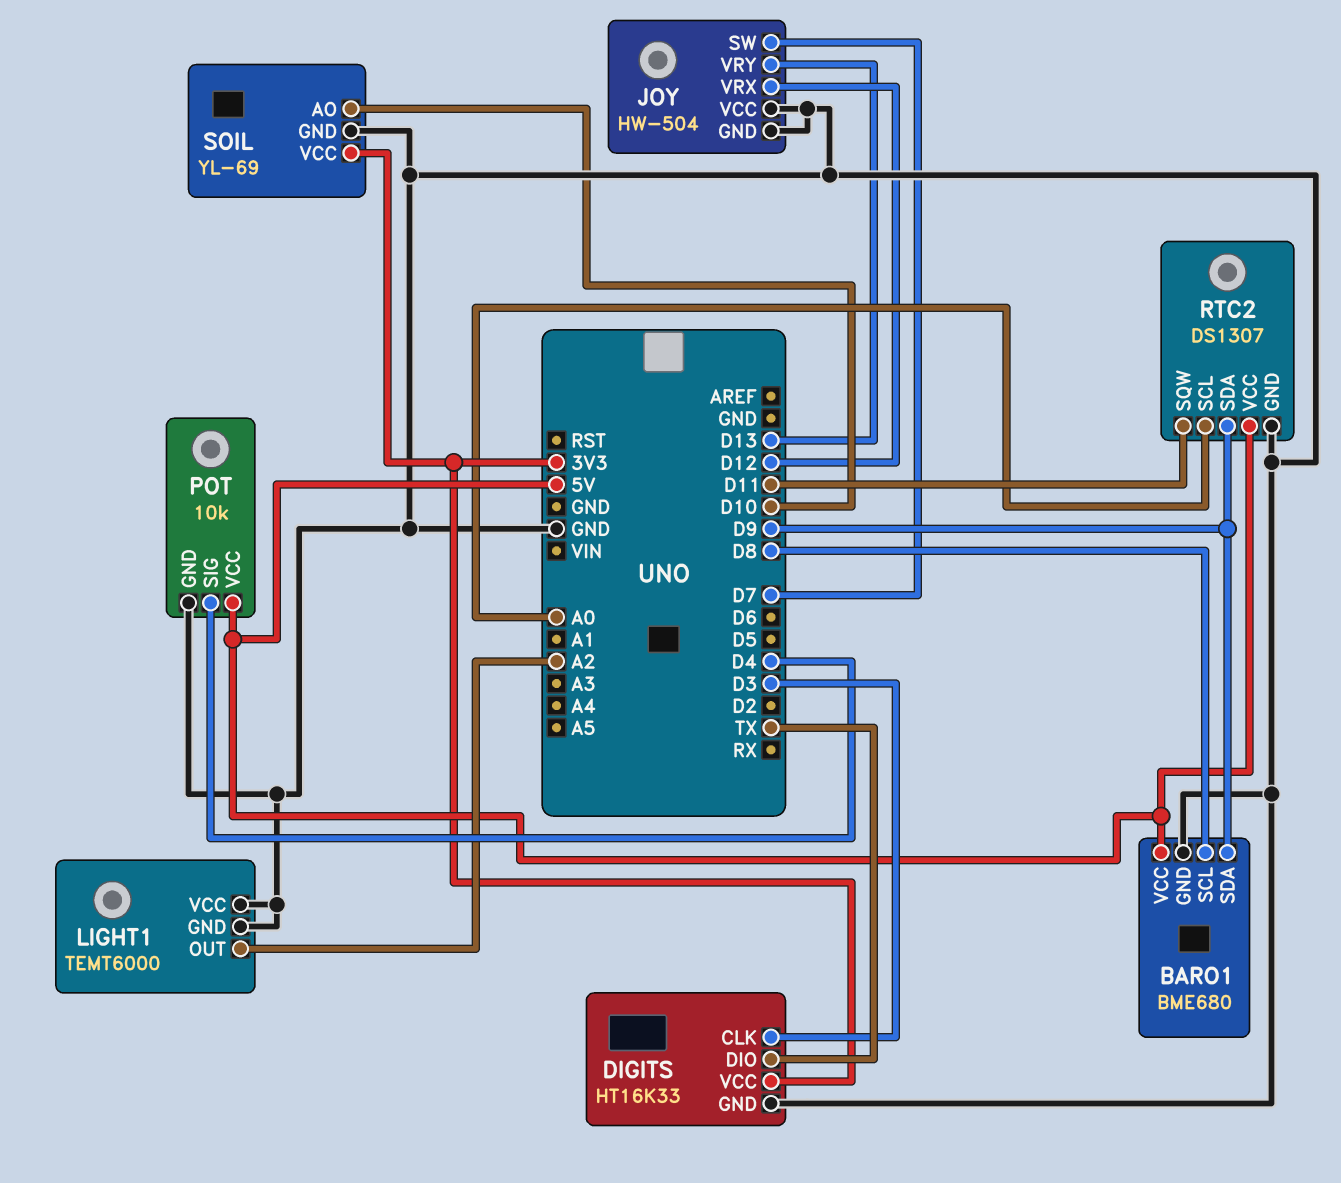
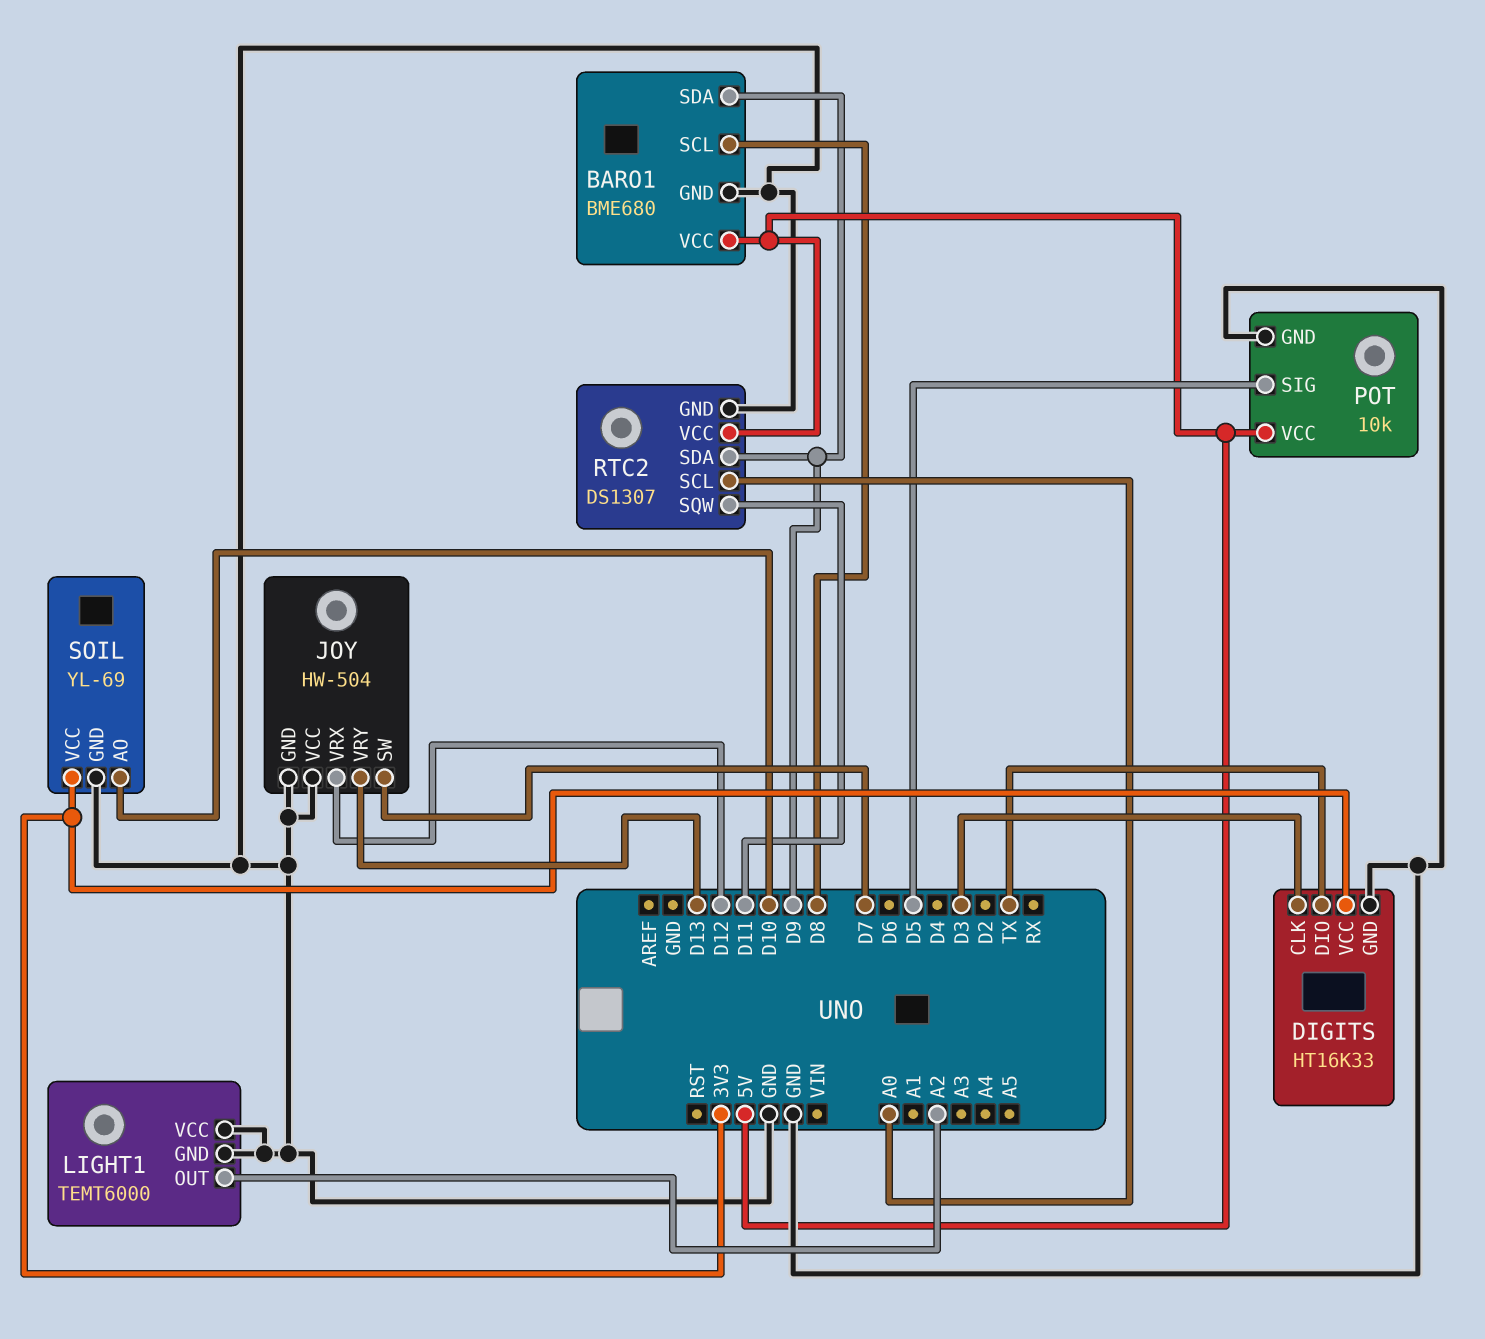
POT pin SIG: D4 -> D5

